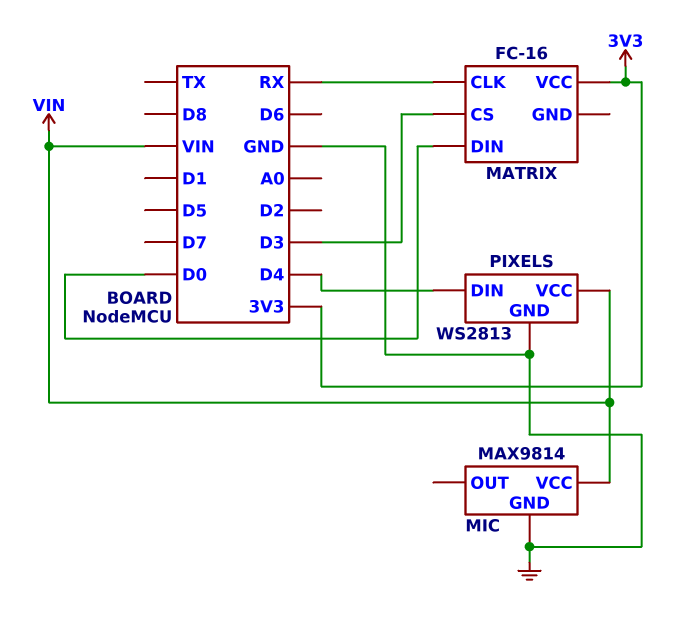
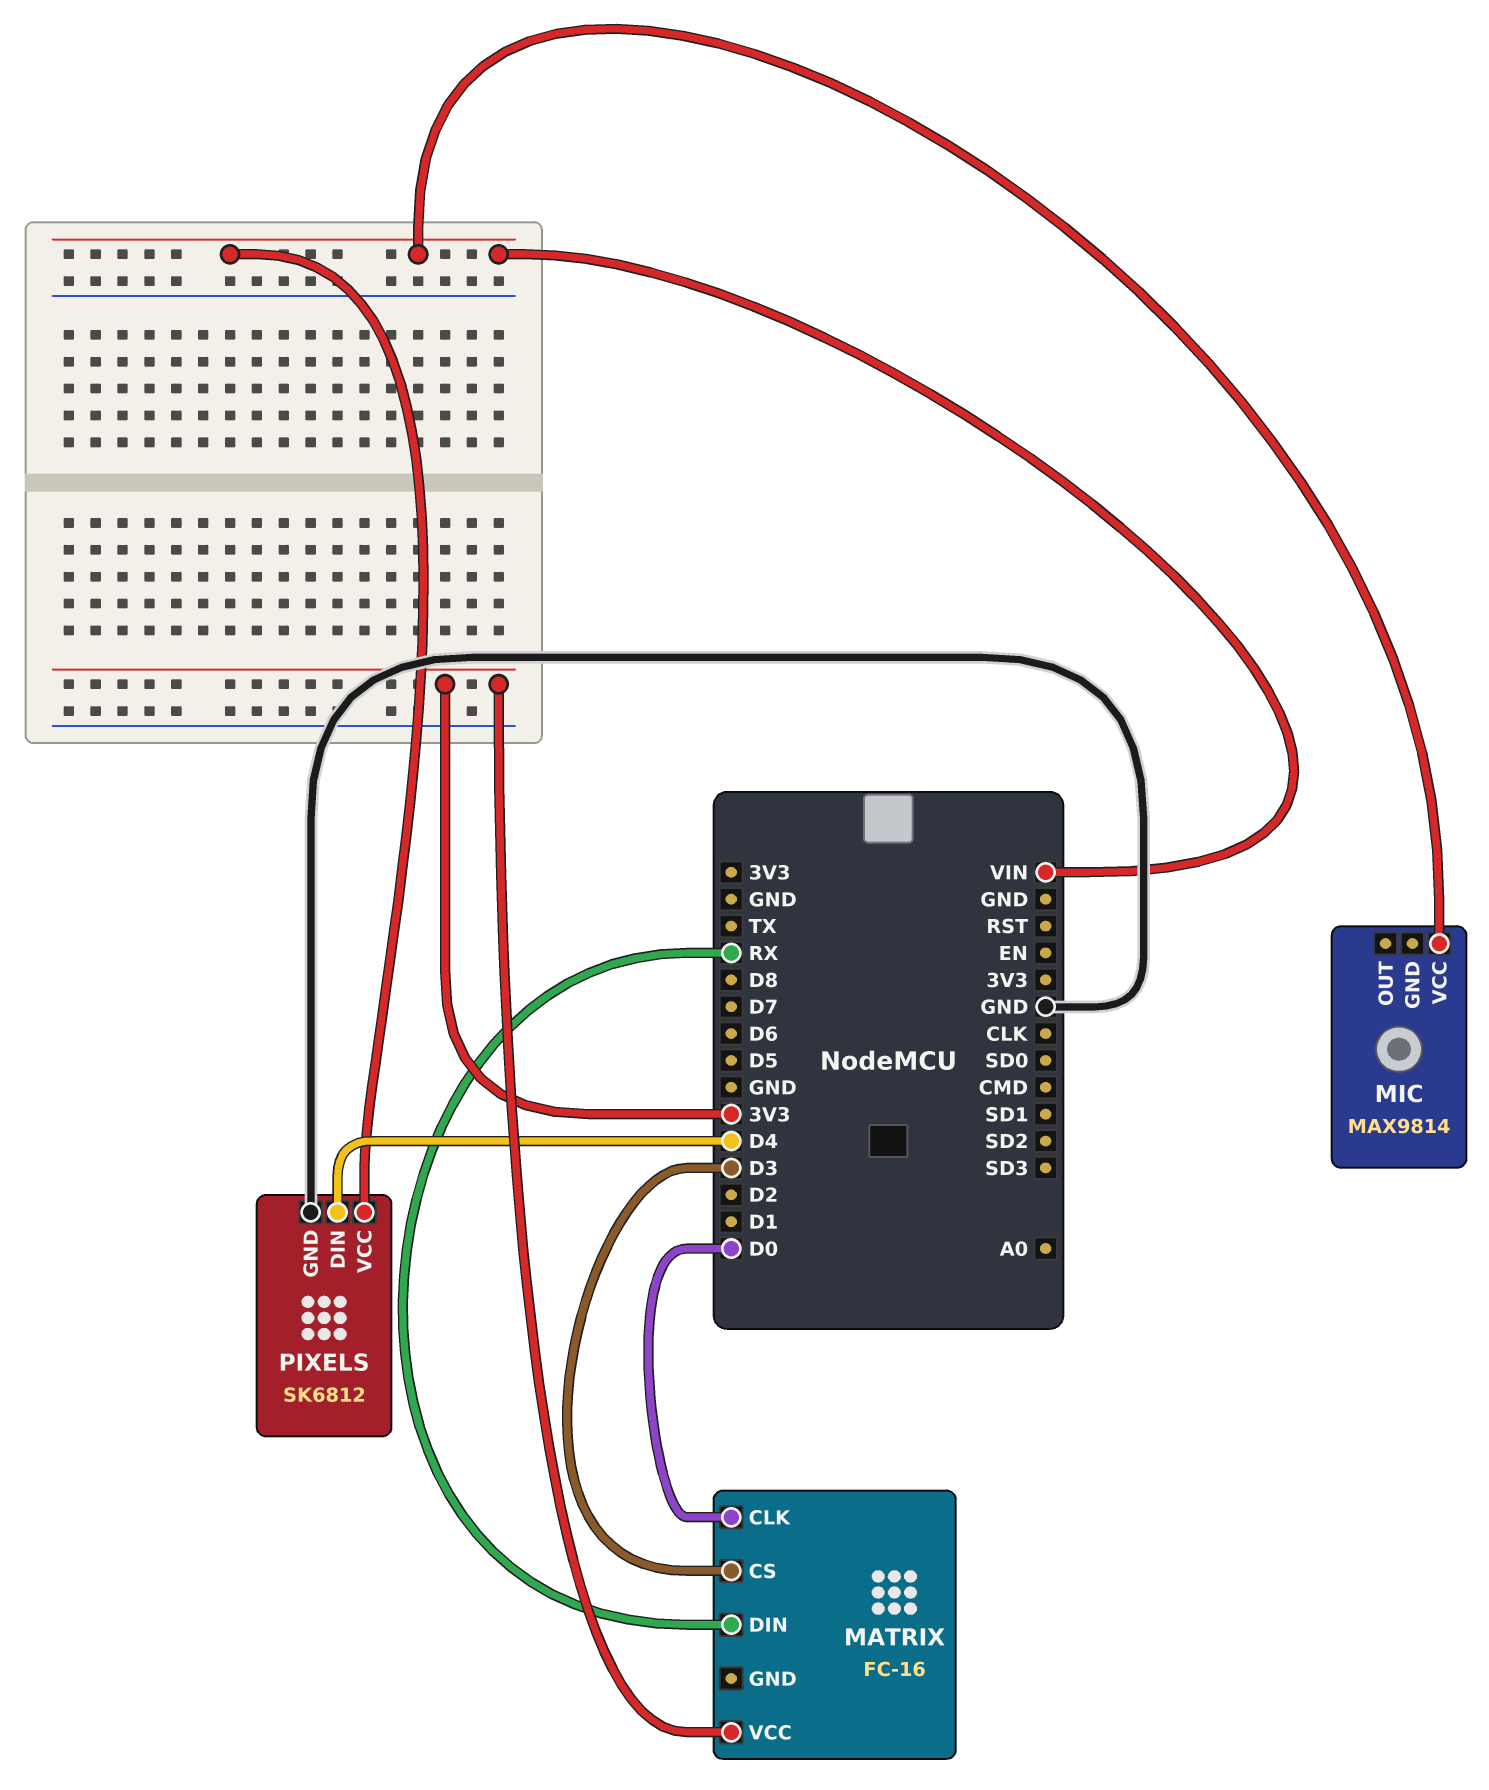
MATRIX pin CLK: RX -> D0
MATRIX pin DIN: D0 -> RX
MIC pin GND: GND -> none
PIXELS: WS2813 -> SK6812

